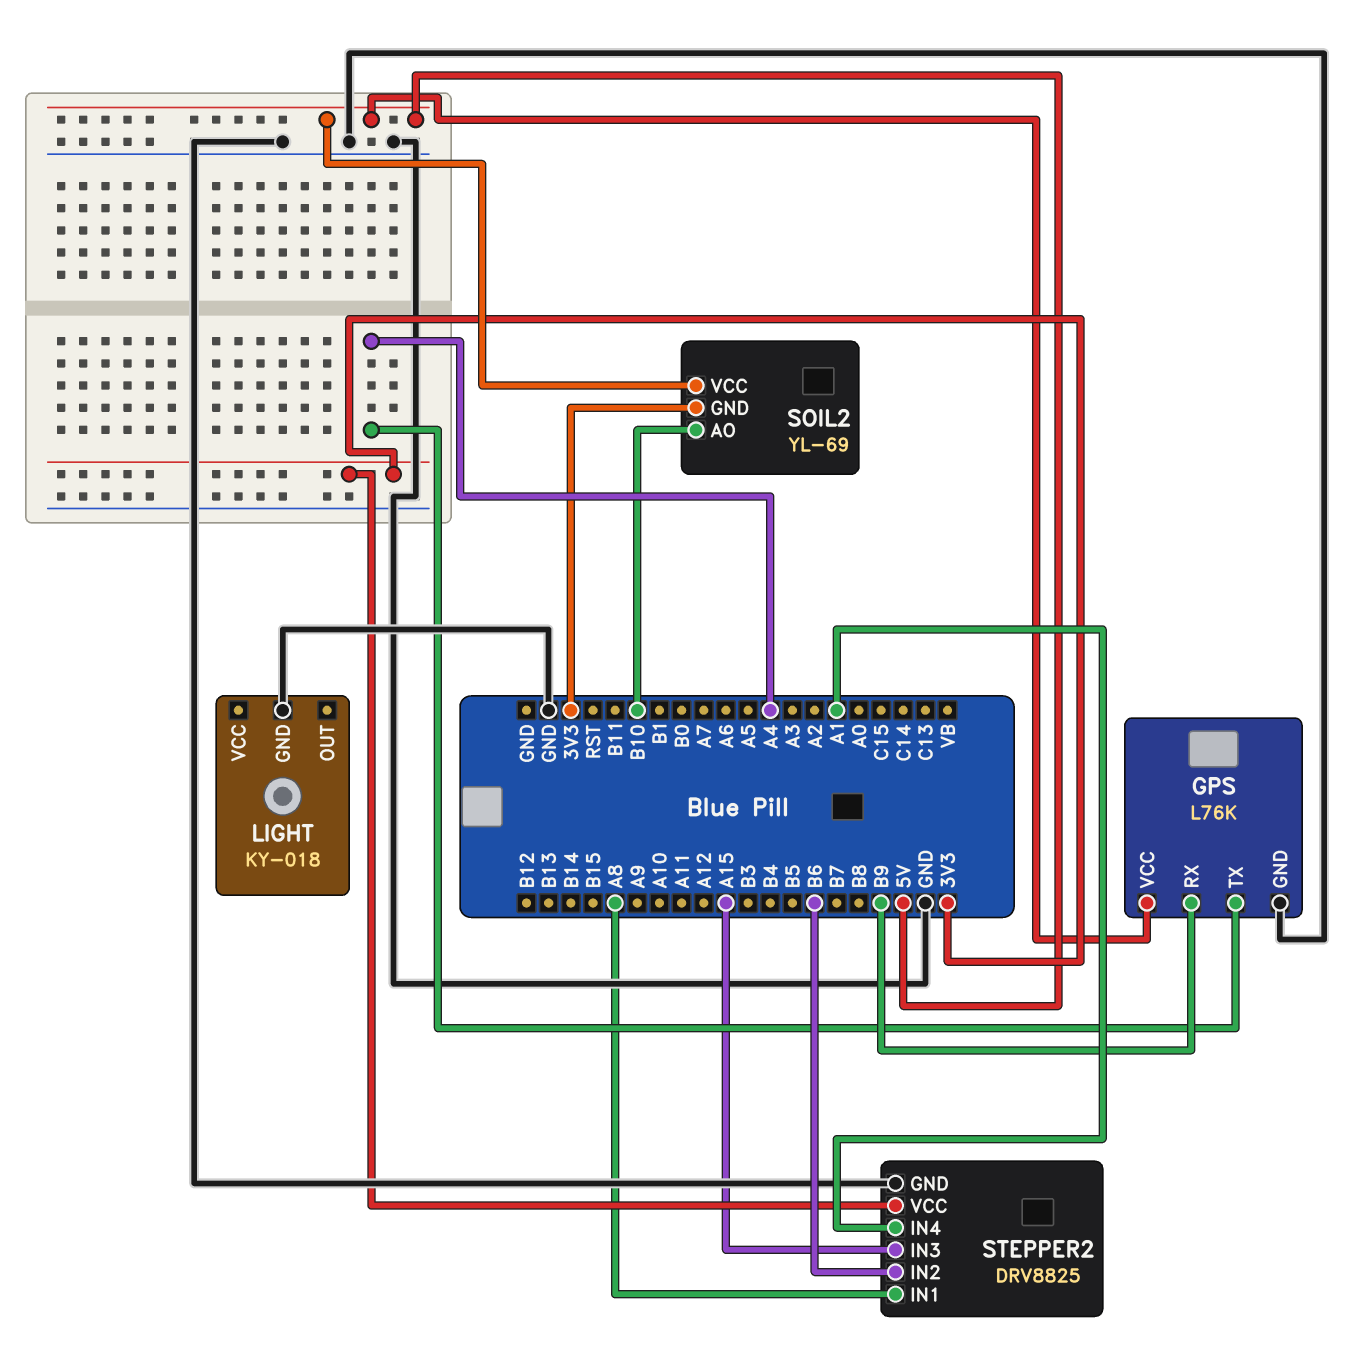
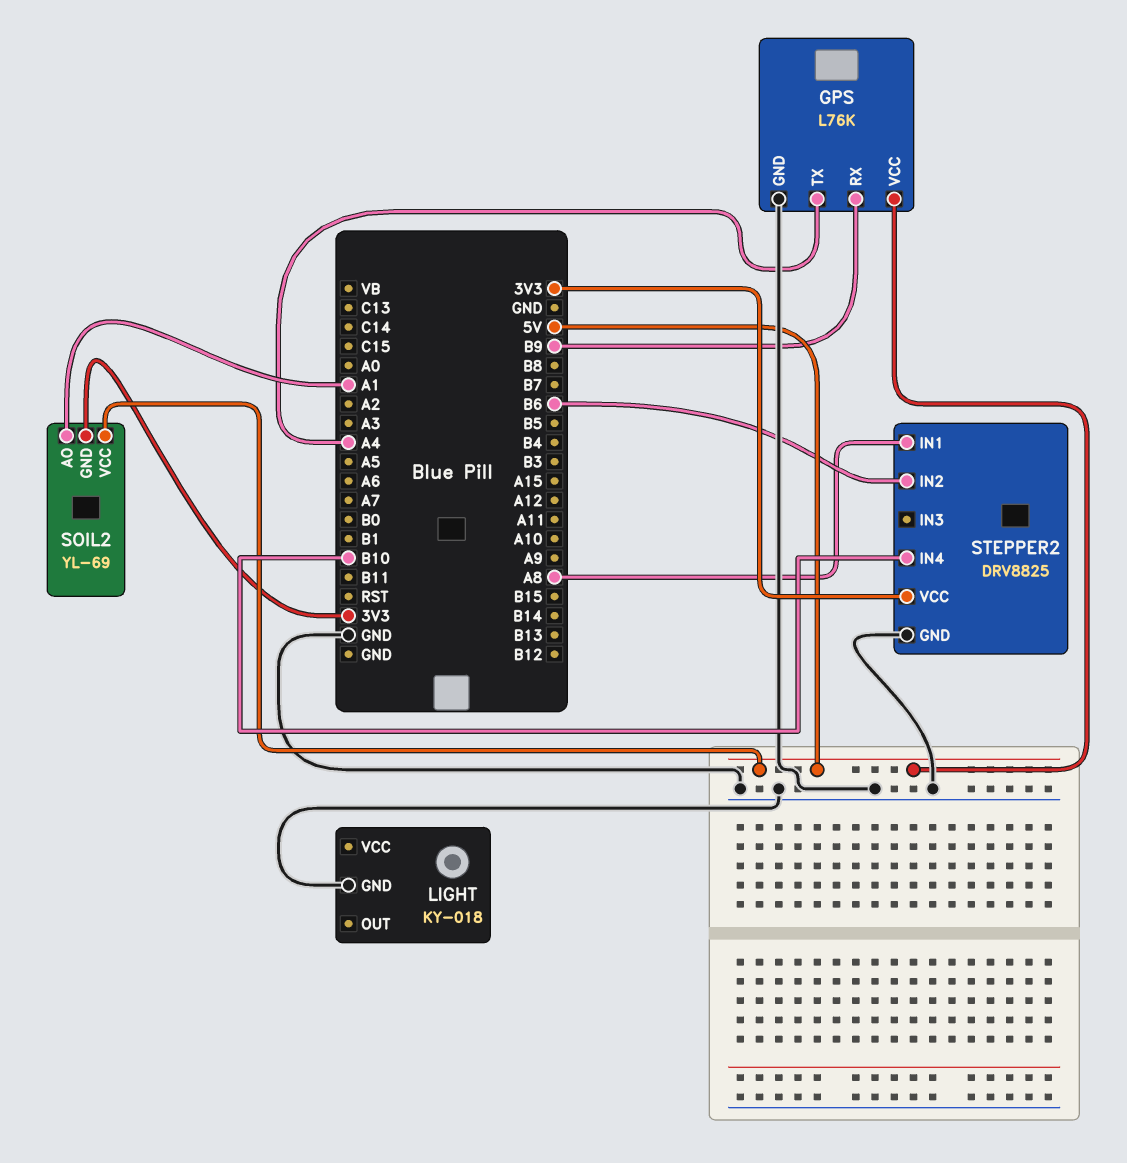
SOIL2 pin AO: B10 -> A1
STEPPER2 pin IN3: A15 -> none
STEPPER2 pin IN4: A1 -> B10

